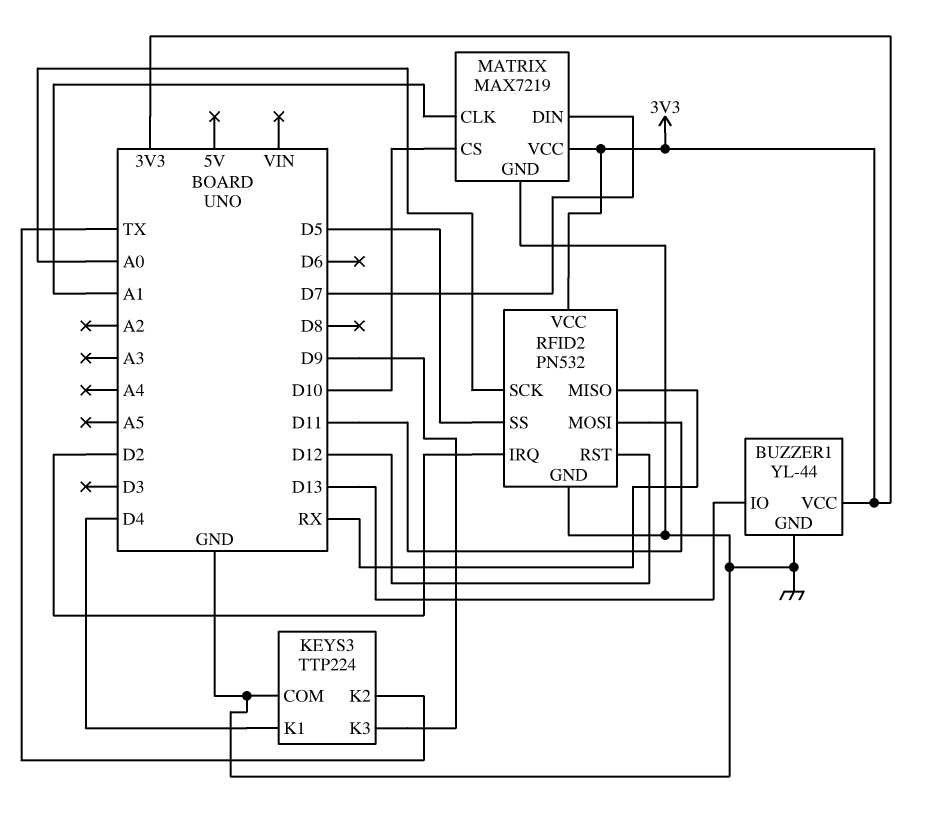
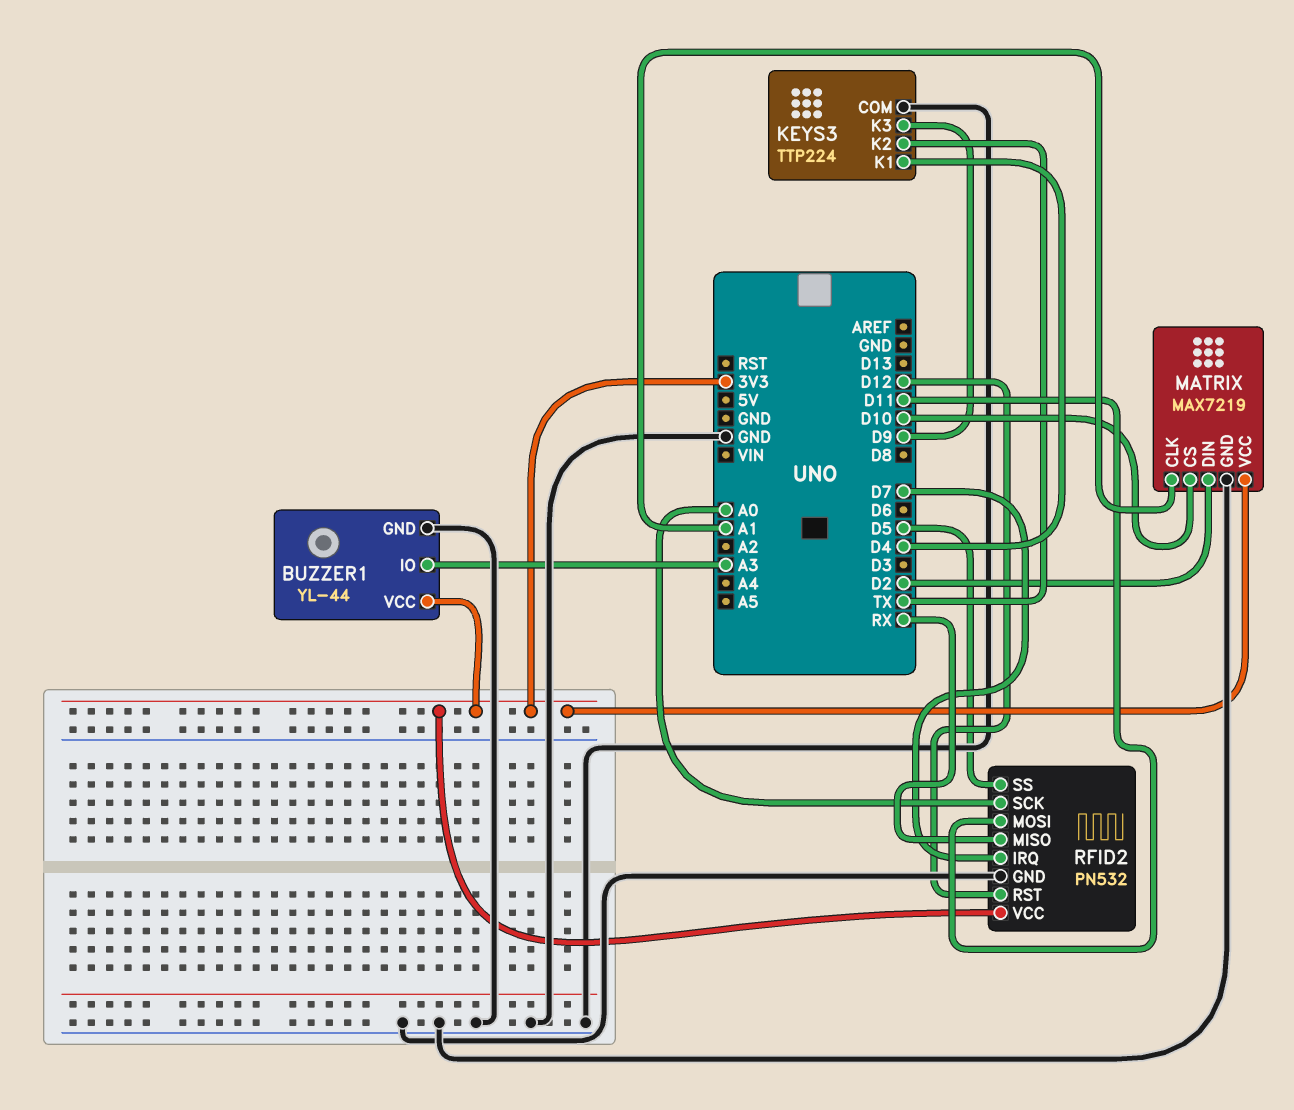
BUZZER1 pin IO: D13 -> A3
MATRIX pin DIN: D7 -> D2
RFID2 pin IRQ: D2 -> D7

